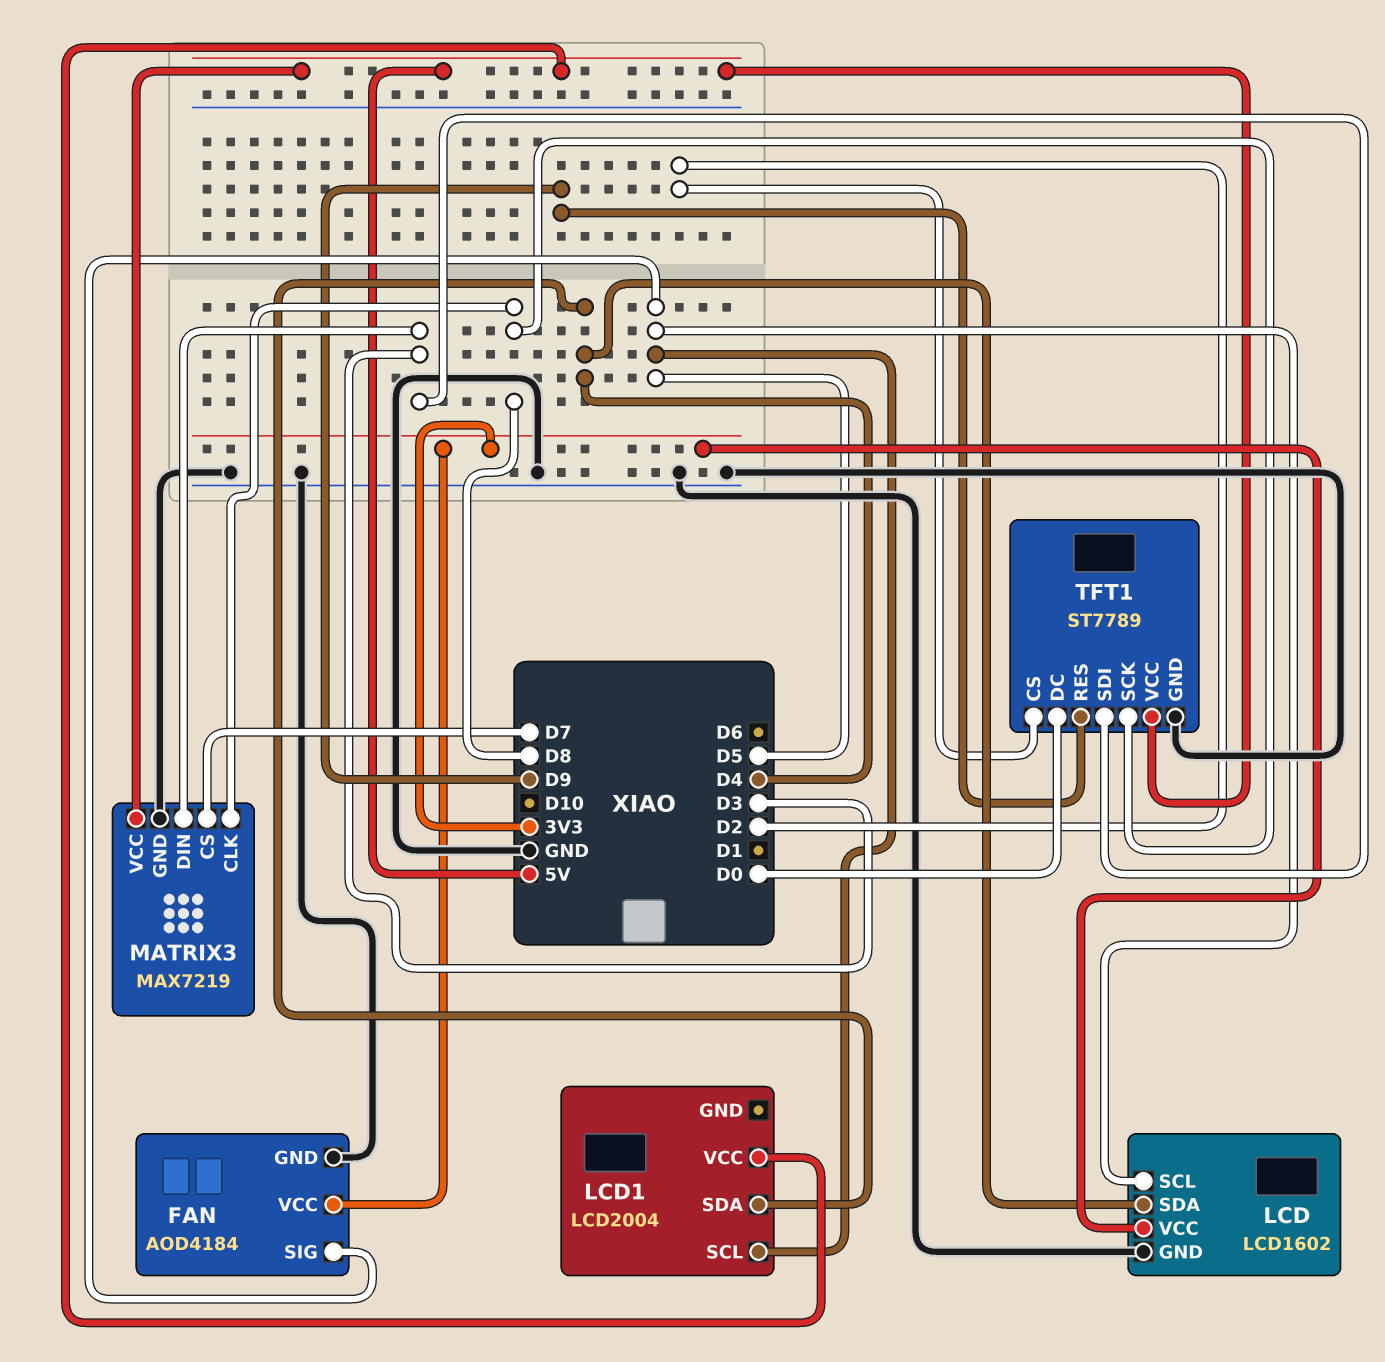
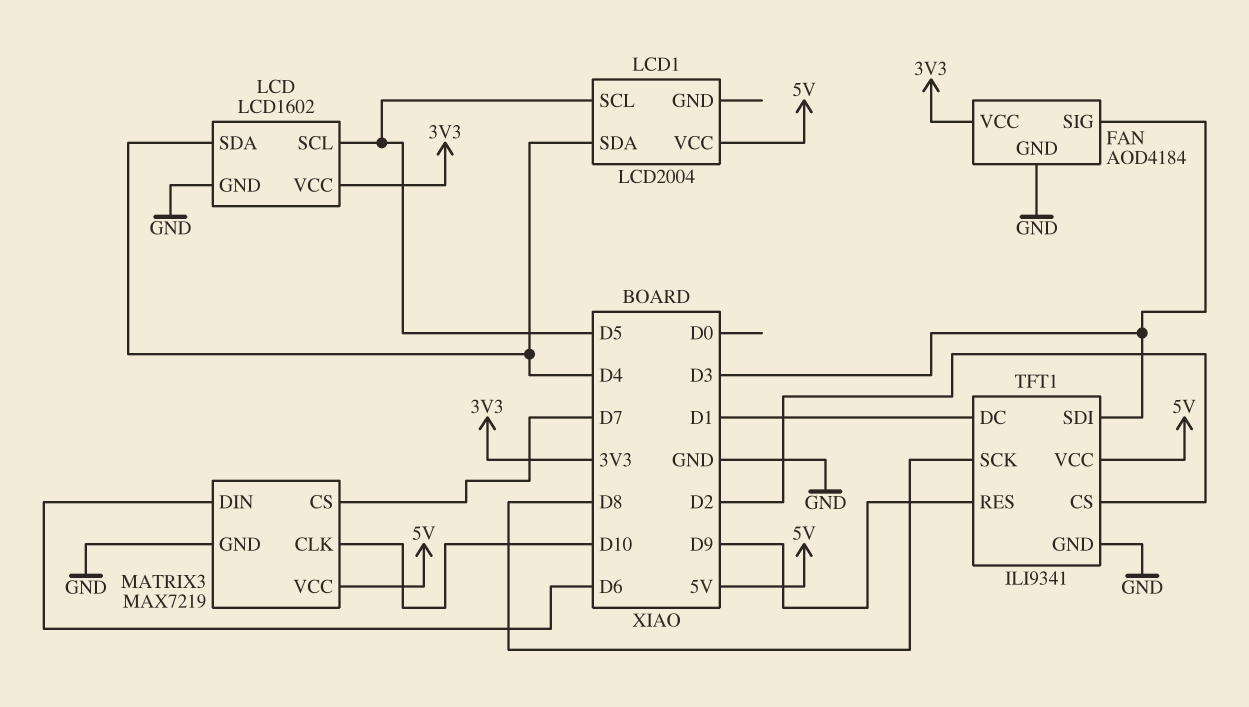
FAN pin SIG: D5 -> D3
MATRIX3 pin CLK: D8 -> D10
MATRIX3 pin DIN: D3 -> D6
TFT1: ST7789 -> ILI9341
TFT1 pin DC: D0 -> D1

